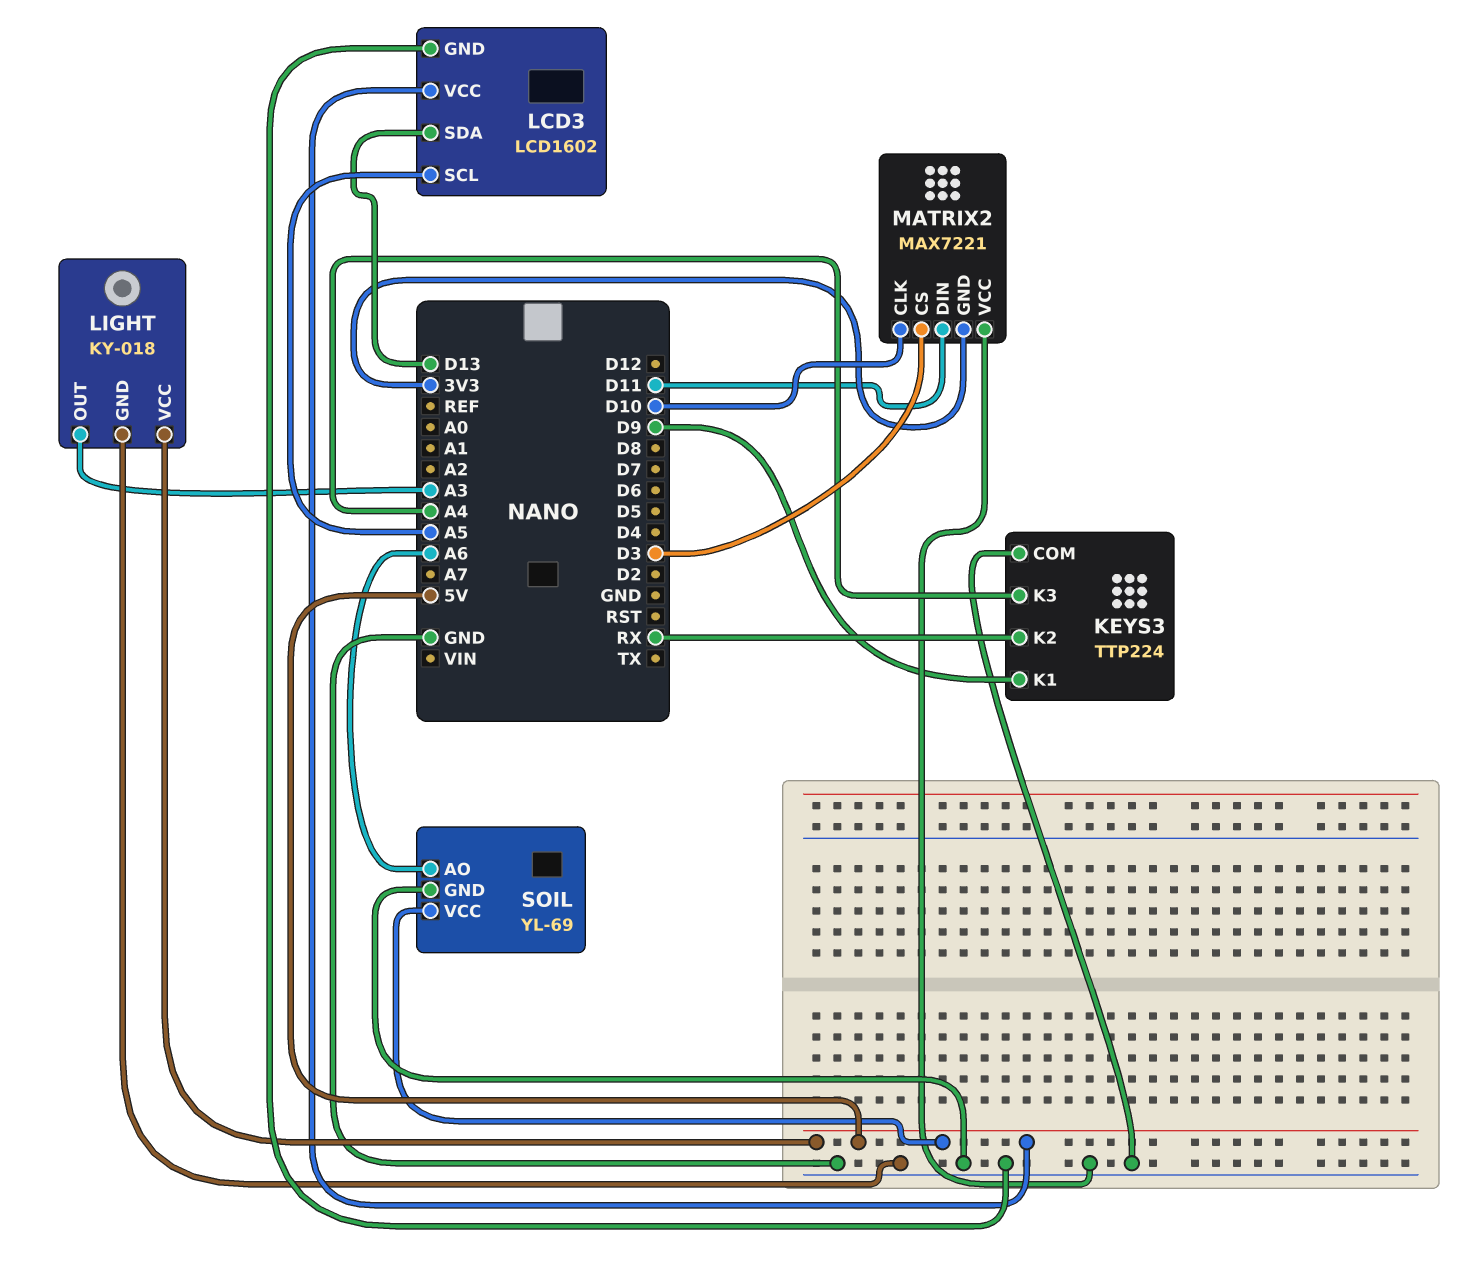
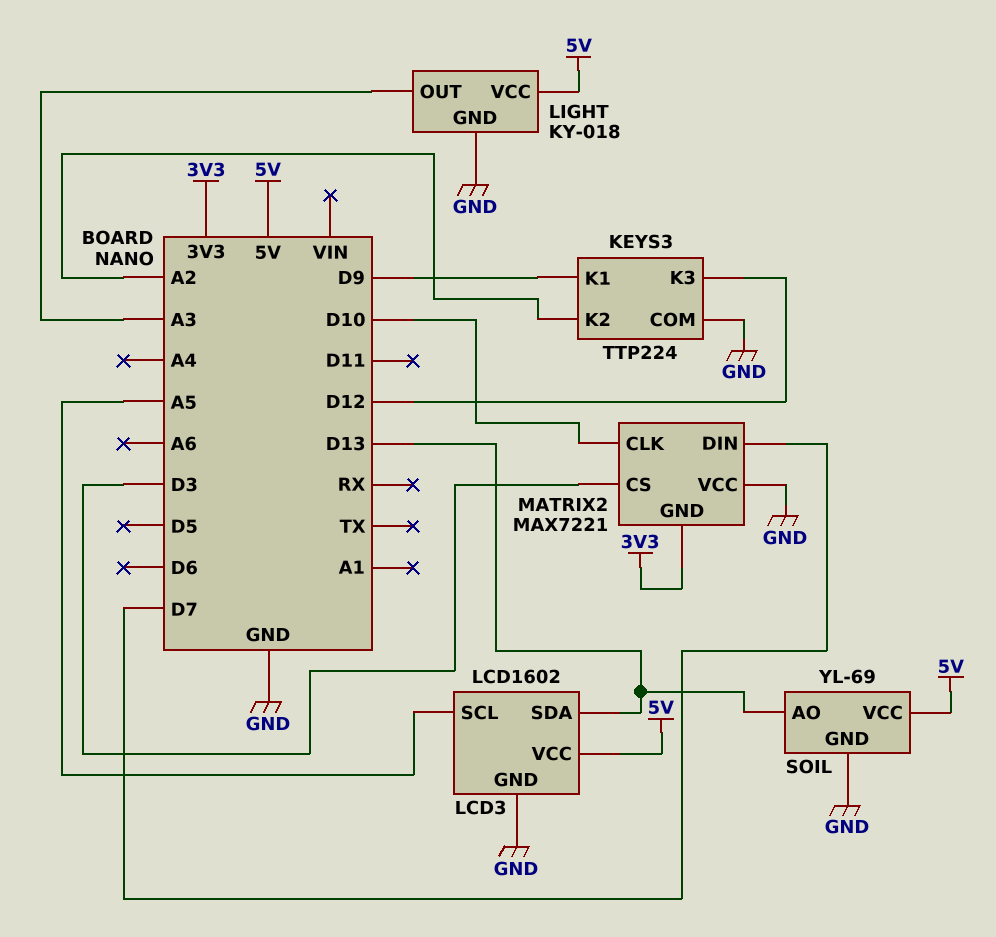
KEYS3 pin K2: RX -> A2
KEYS3 pin K3: A4 -> D12
MATRIX2 pin DIN: D11 -> D7
SOIL pin AO: A6 -> D13

